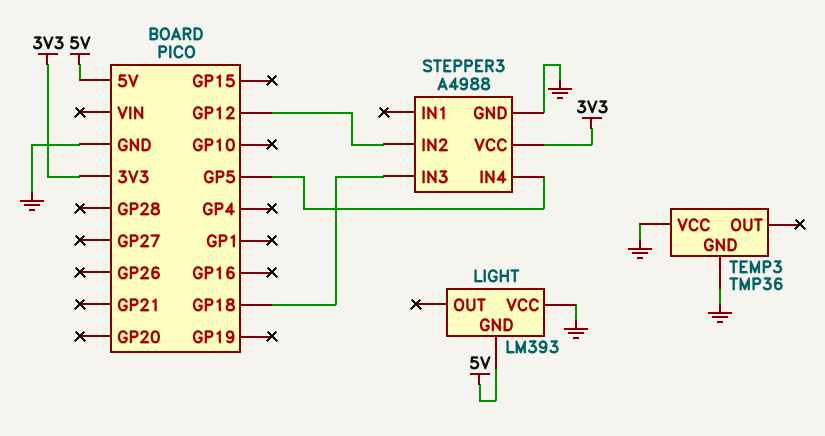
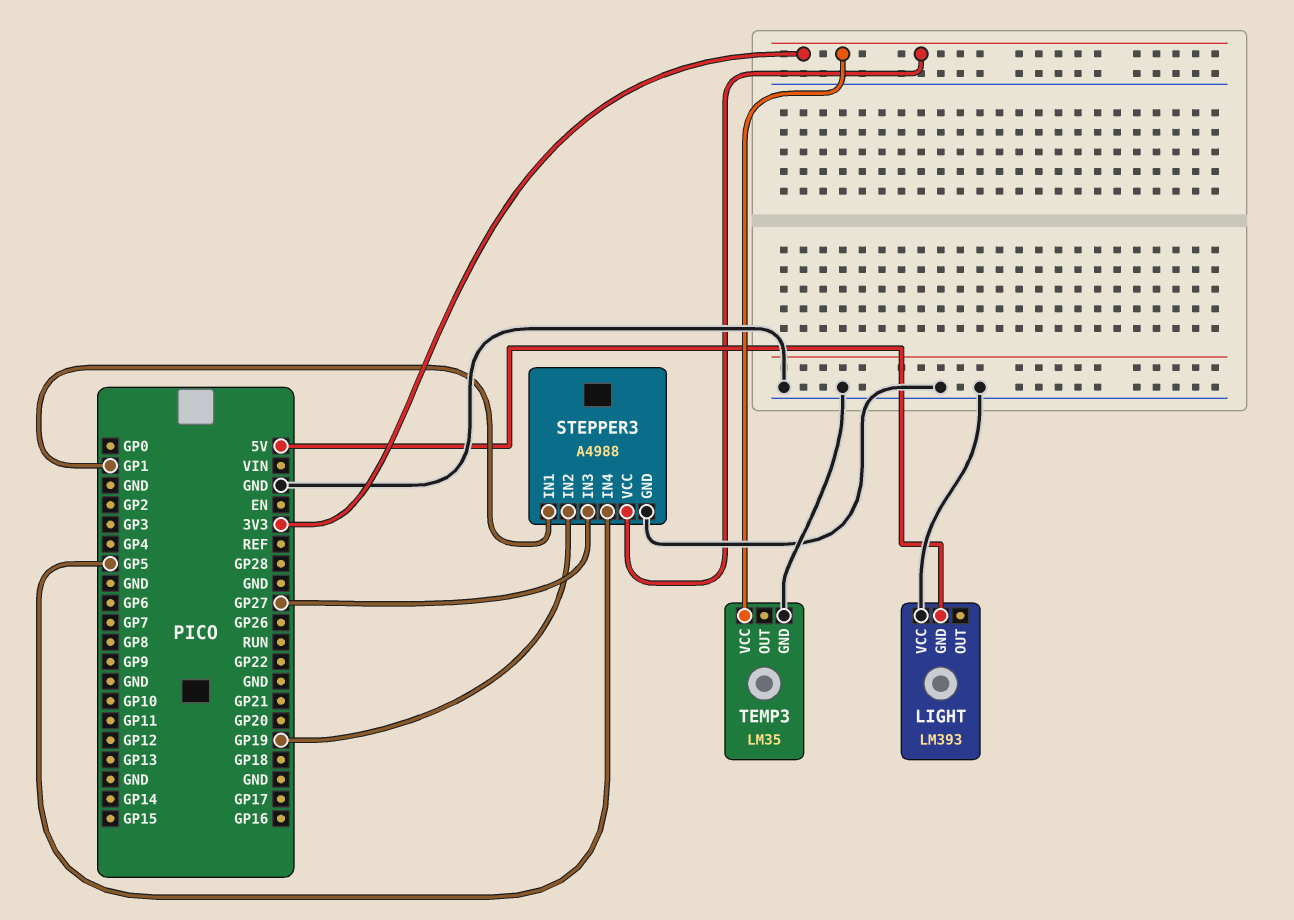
STEPPER3 pin IN1: none -> GP1
STEPPER3 pin IN2: GP12 -> GP19
STEPPER3 pin IN3: GP18 -> GP27
TEMP3: TMP36 -> LM35
TEMP3 pin VCC: GND -> 3V3

